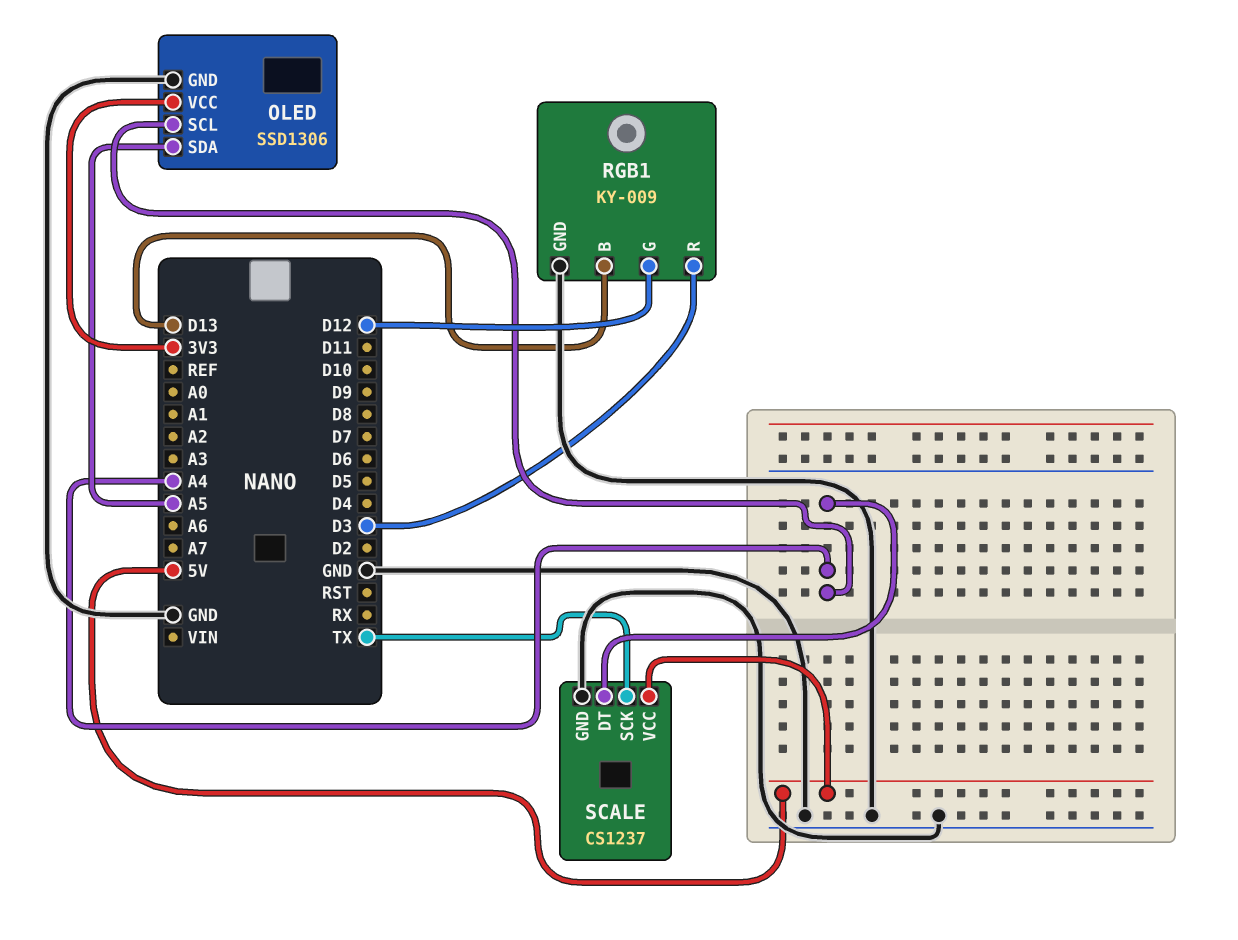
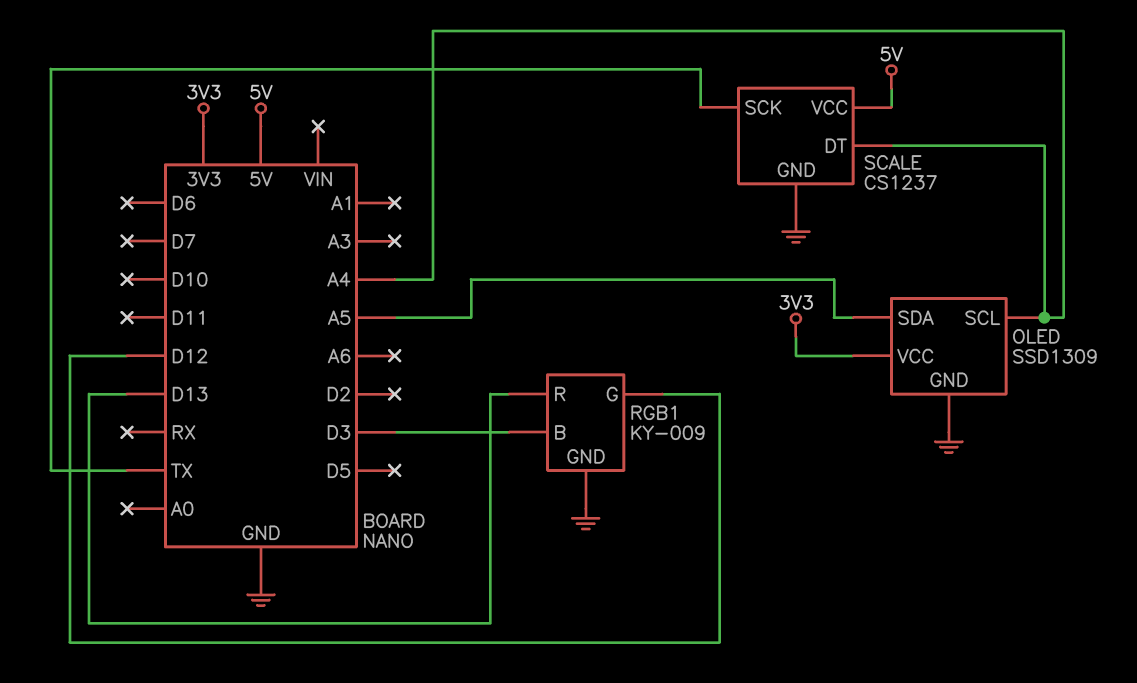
OLED: SSD1306 -> SSD1309
RGB1 pin B: D13 -> D3
RGB1 pin R: D3 -> D13

